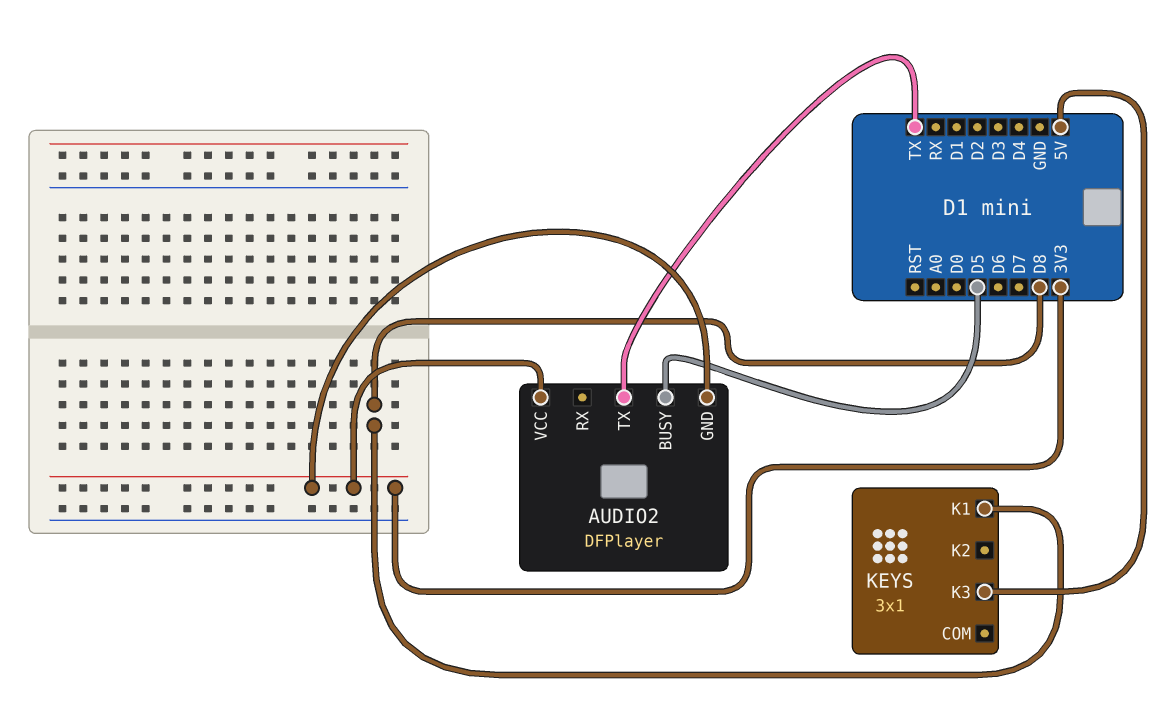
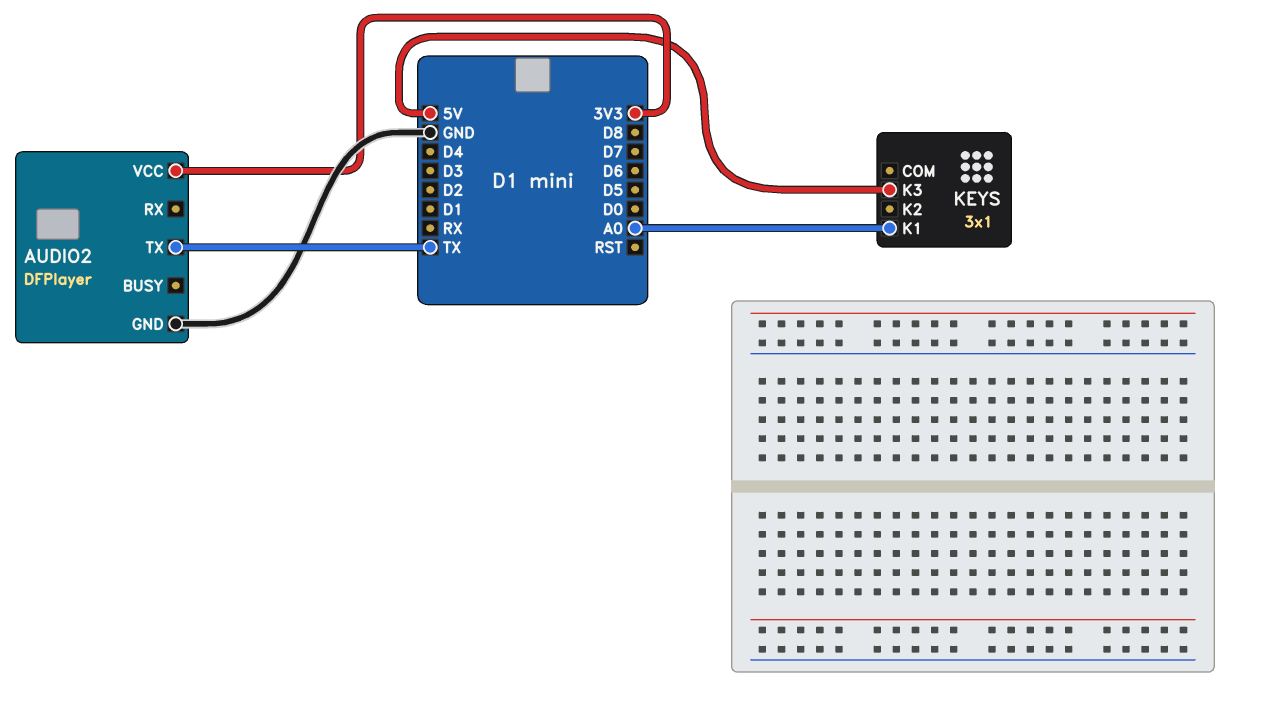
AUDIO2 pin BUSY: D5 -> none
AUDIO2 pin GND: 3V3 -> GND
KEYS pin K1: D8 -> A0

